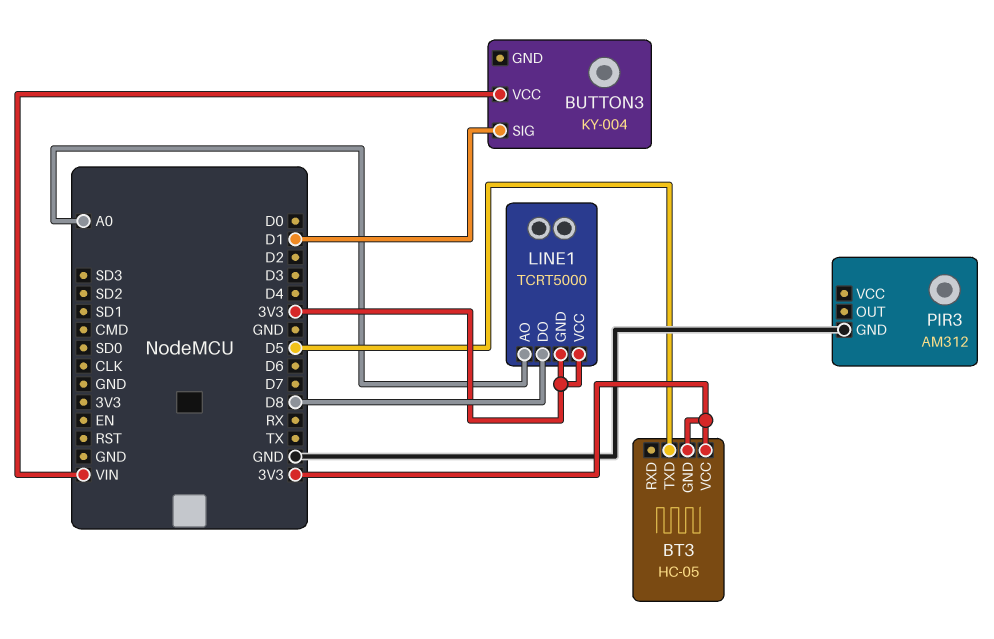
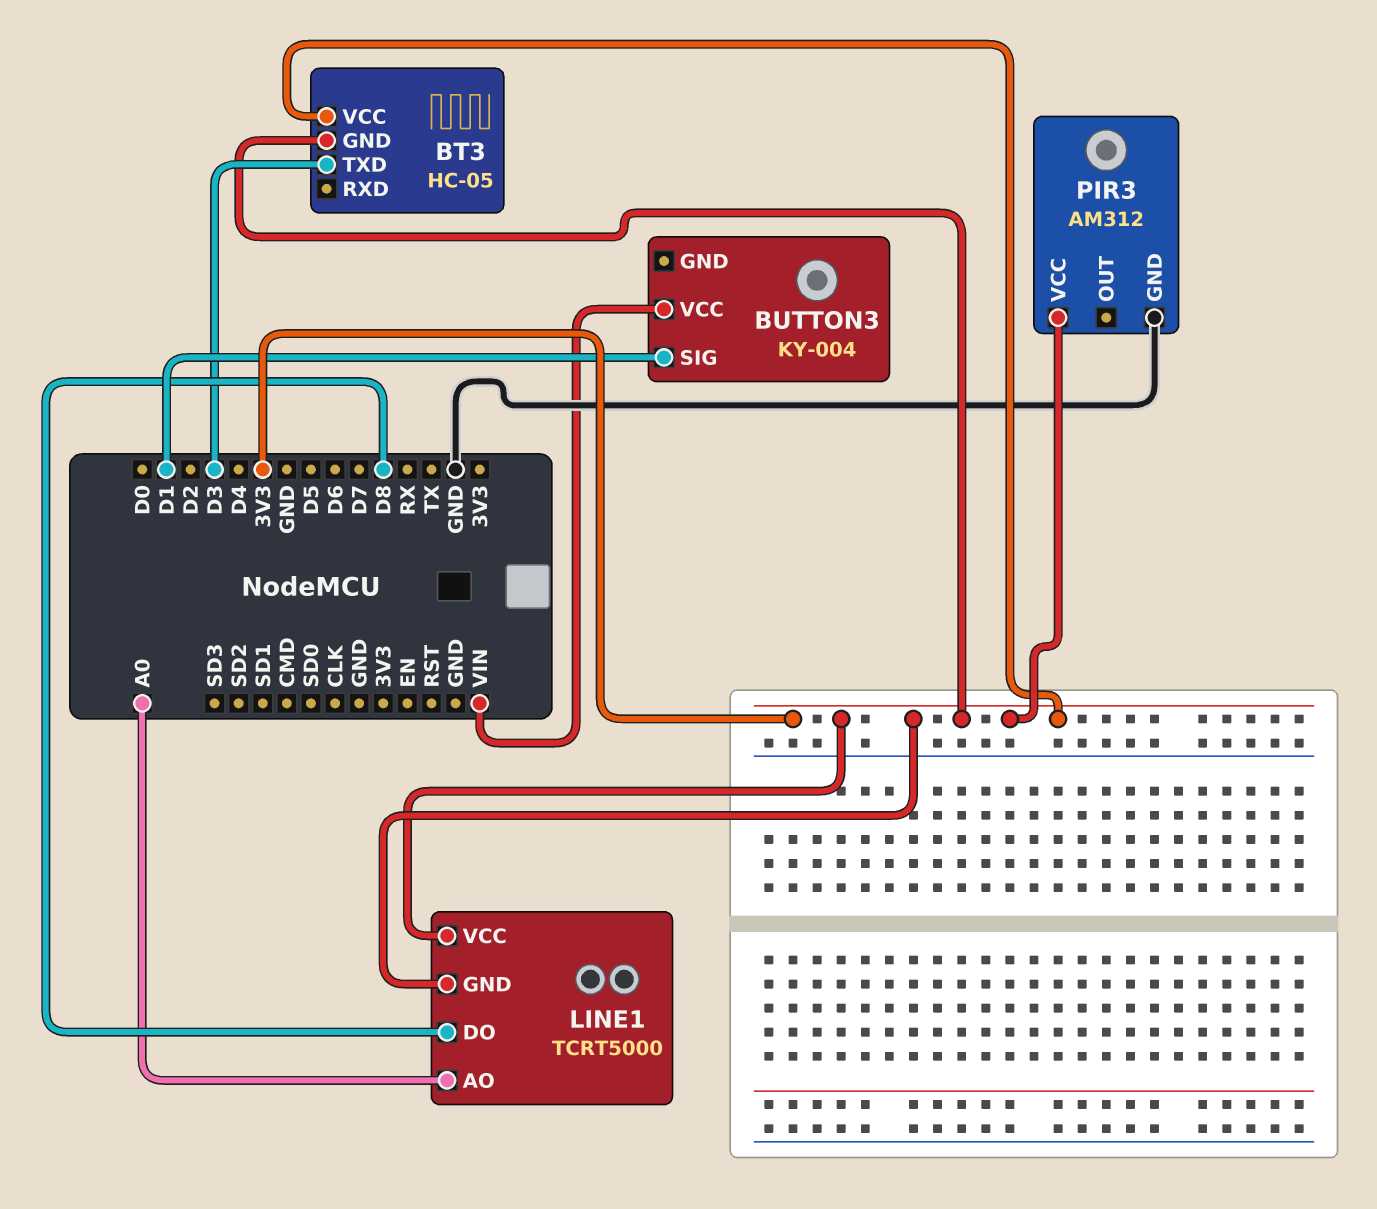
BT3 pin TXD: D5 -> D3
PIR3 pin VCC: none -> 3V3

